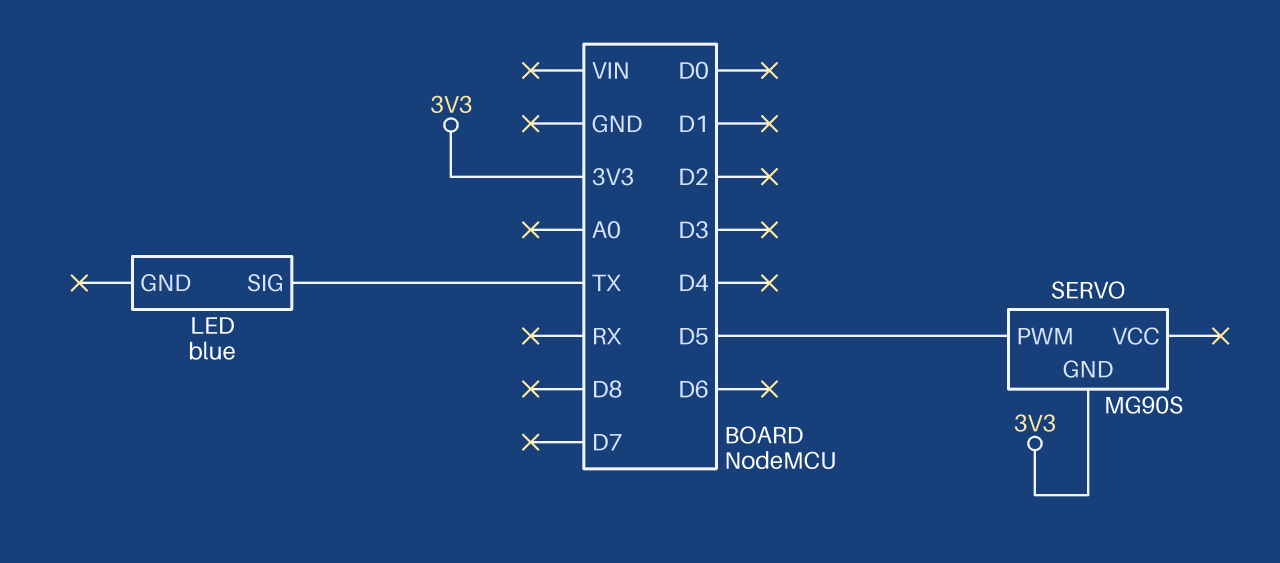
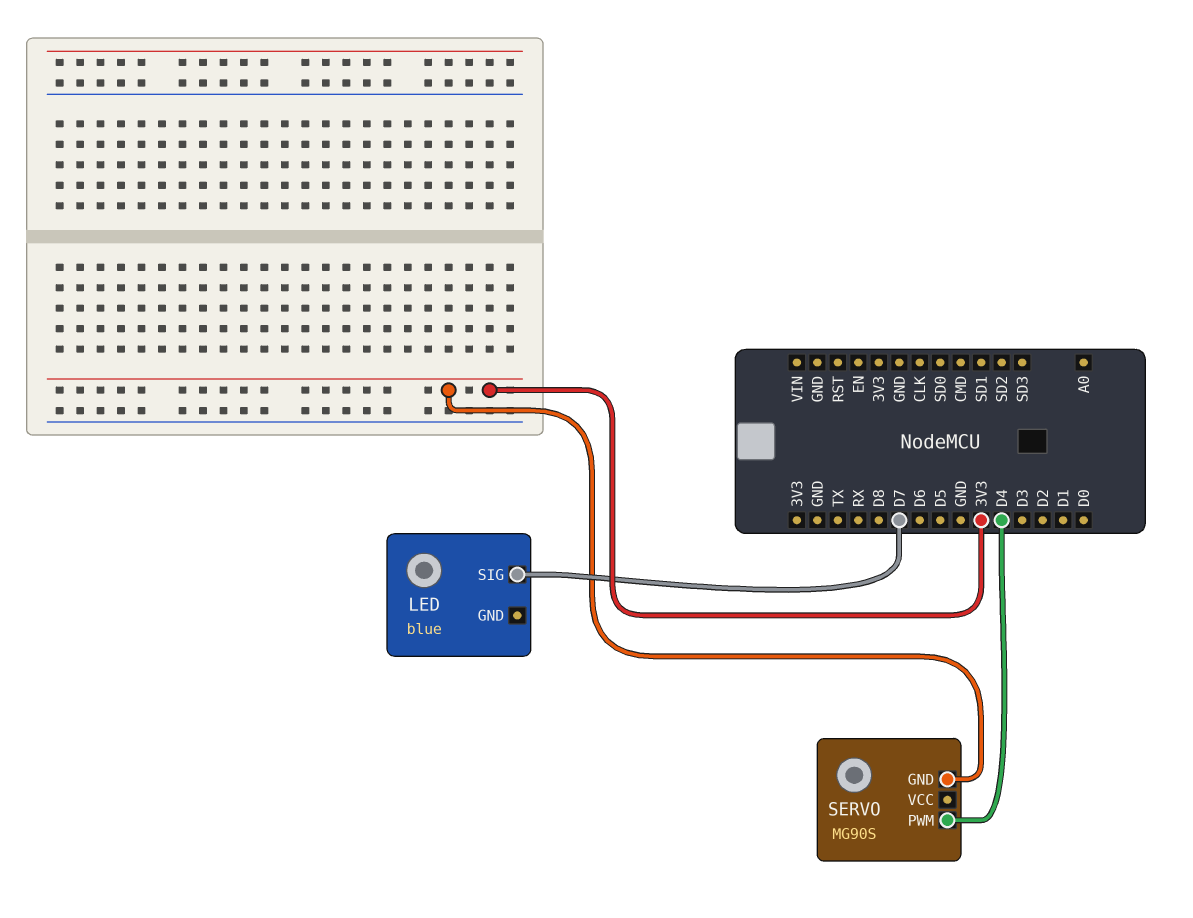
LED pin SIG: TX -> D7
SERVO pin PWM: D5 -> D4

